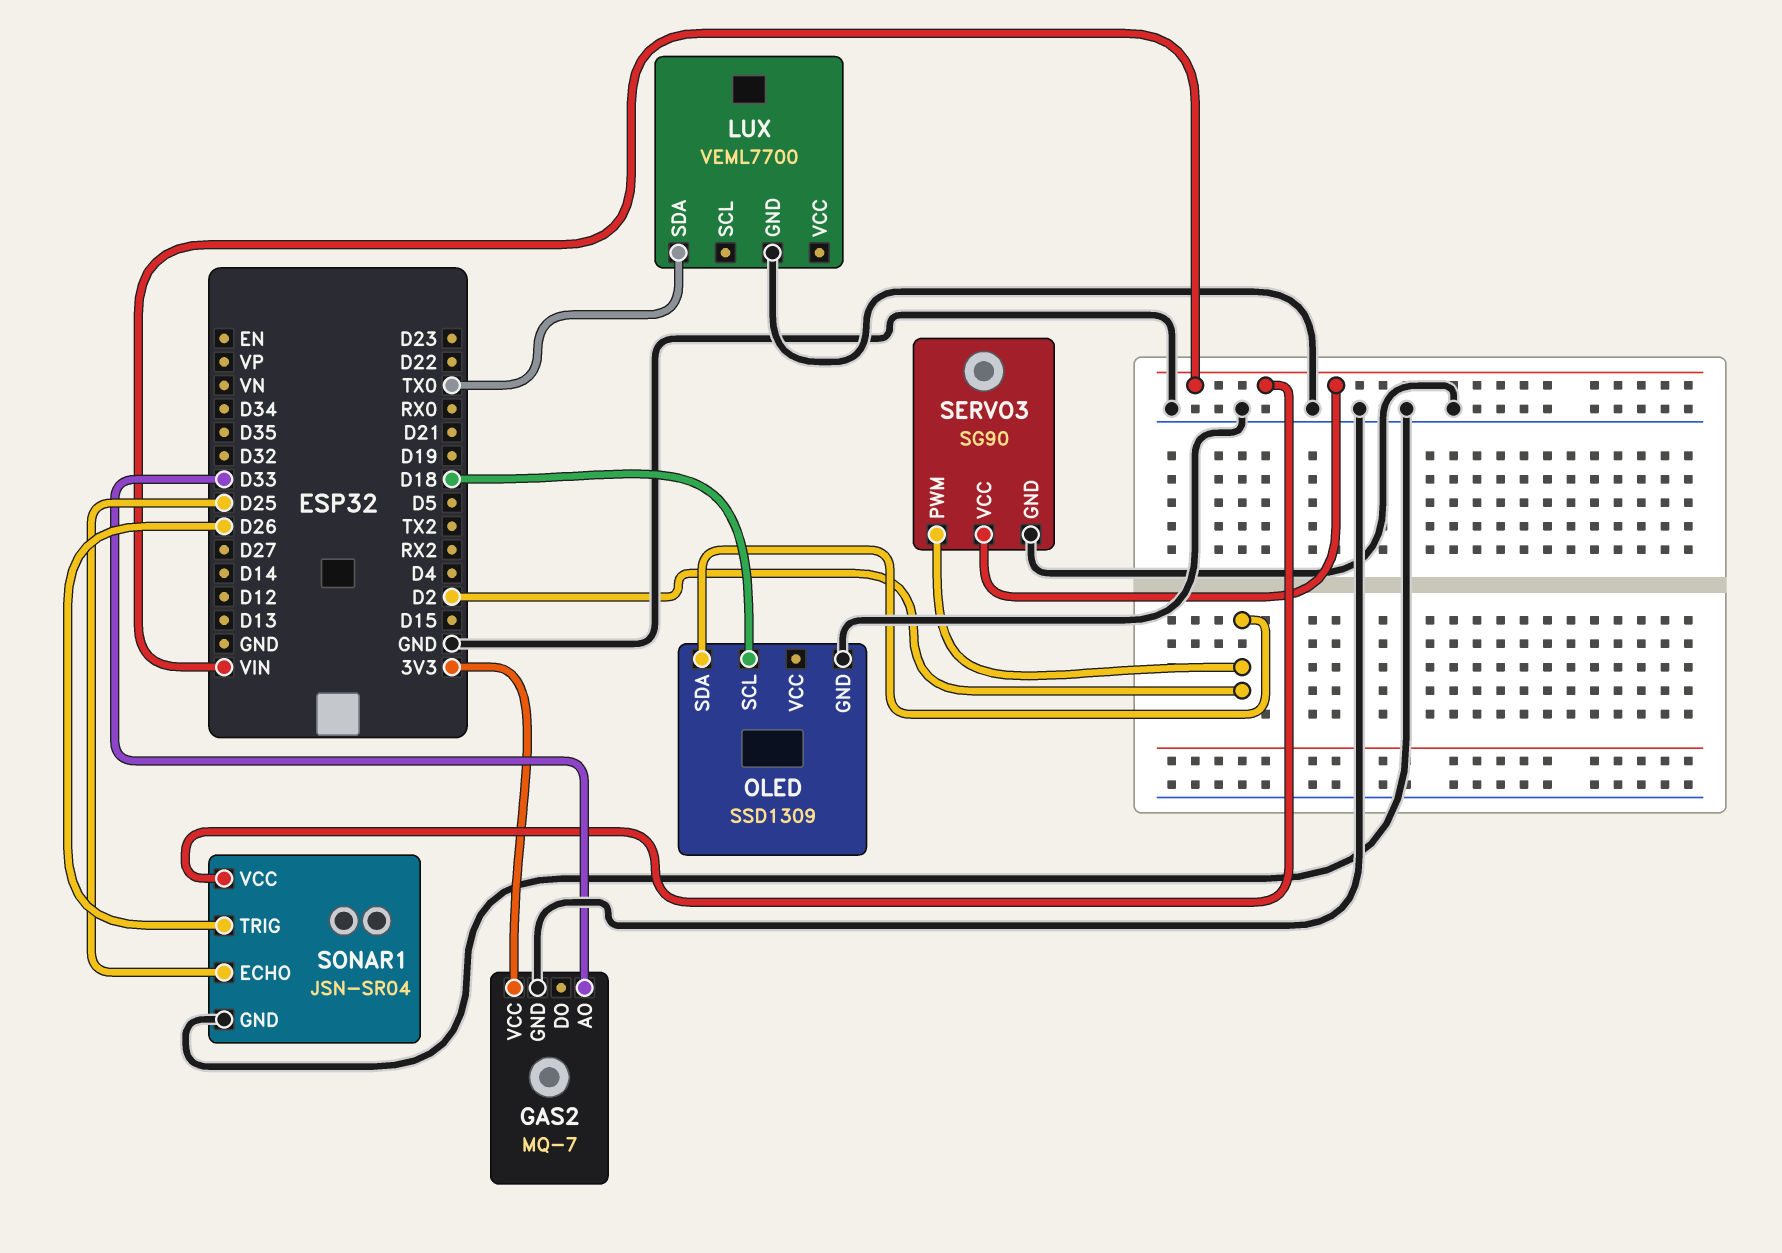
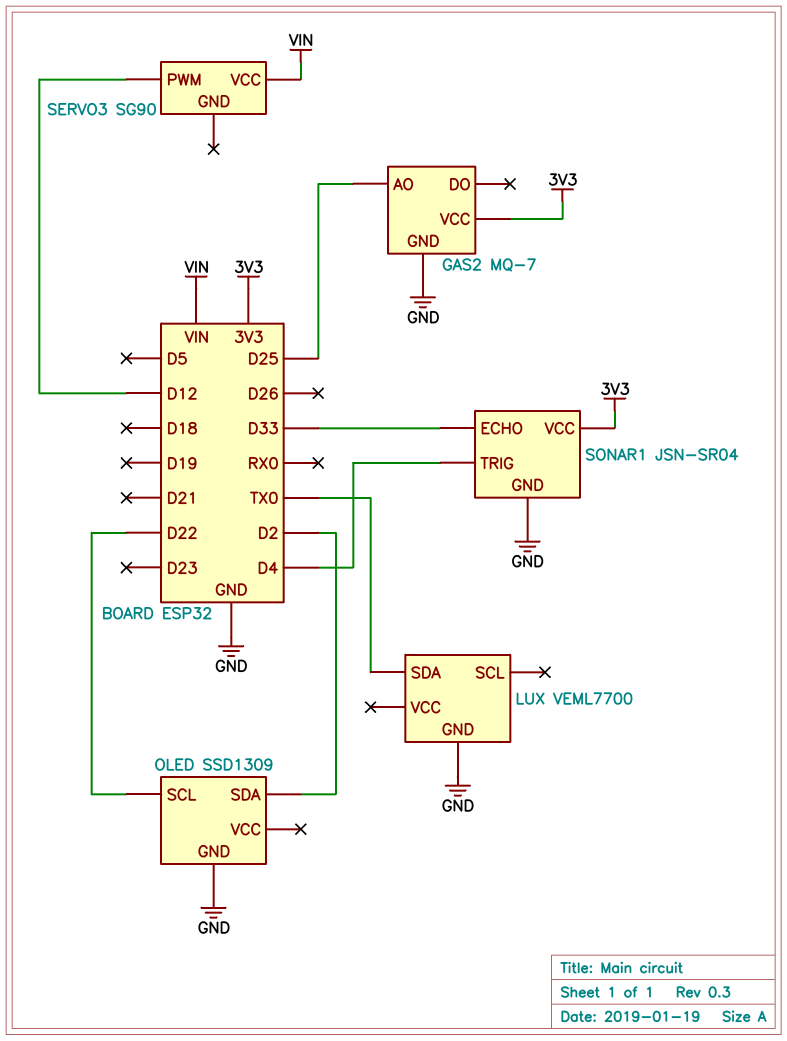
GAS2 pin AO: D33 -> D25
OLED pin SCL: D18 -> D22
SERVO3 pin GND: GND -> none
SERVO3 pin PWM: D2 -> D12
SONAR1 pin ECHO: D25 -> D33
SONAR1 pin TRIG: D26 -> D4
SONAR1 pin VCC: VIN -> 3V3

